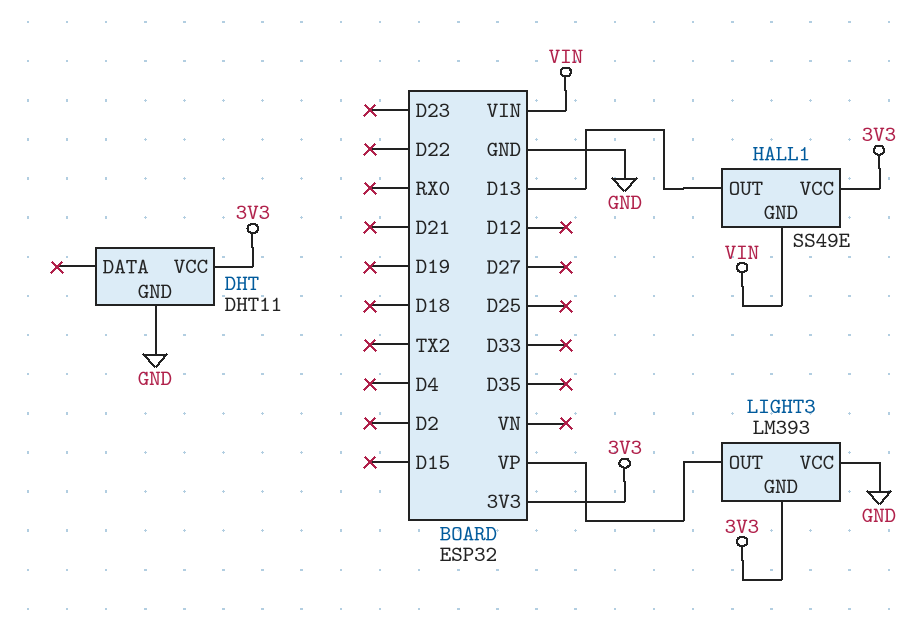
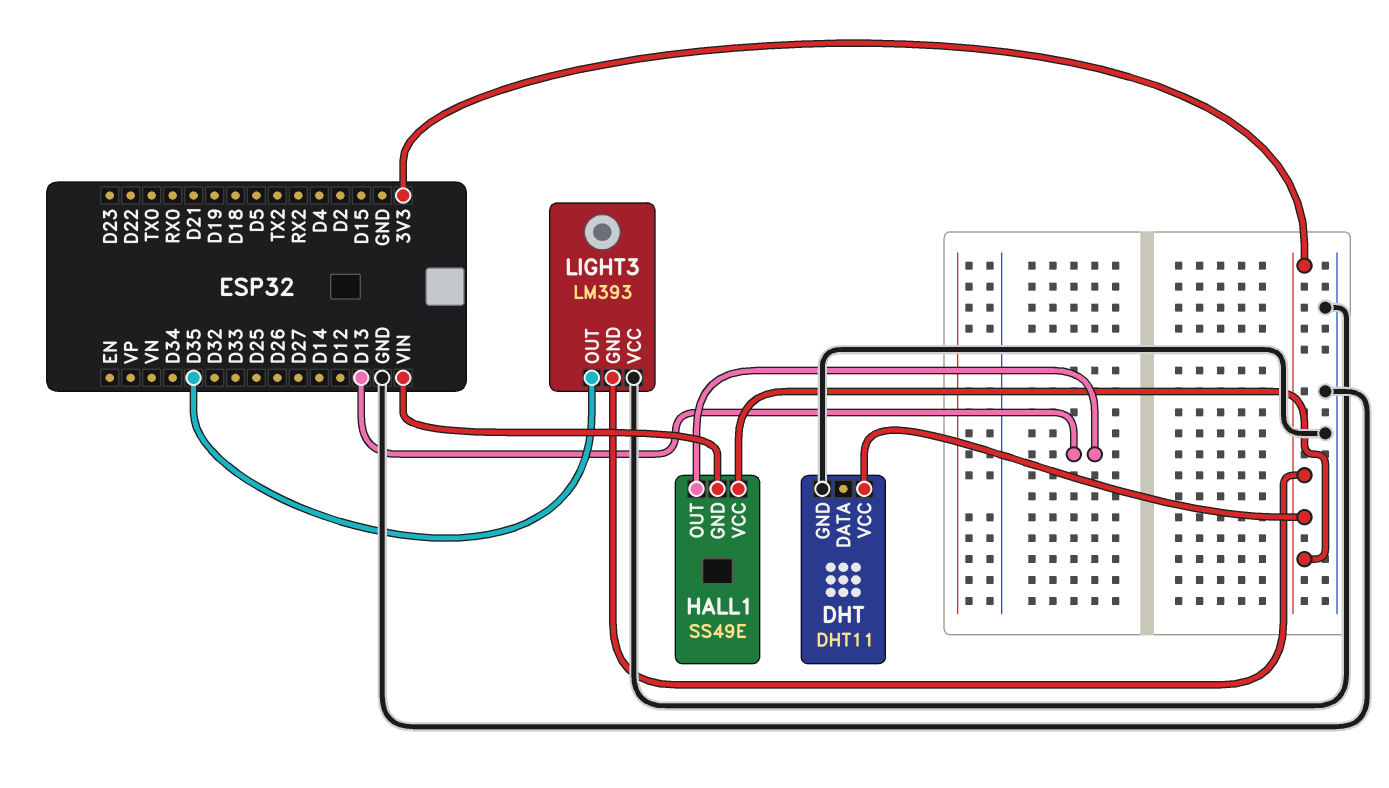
LIGHT3 pin OUT: VP -> D35

